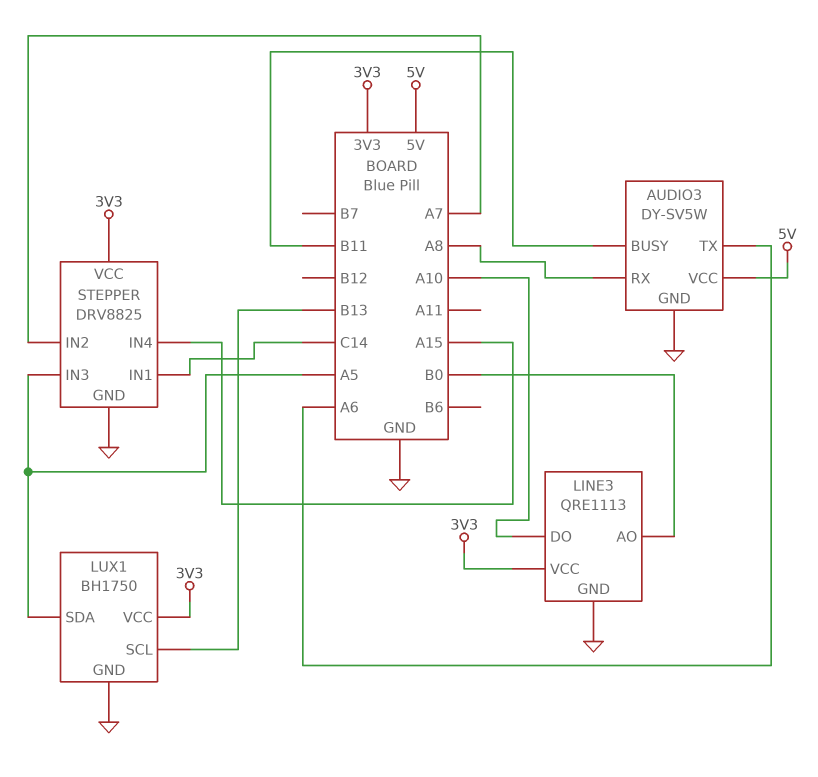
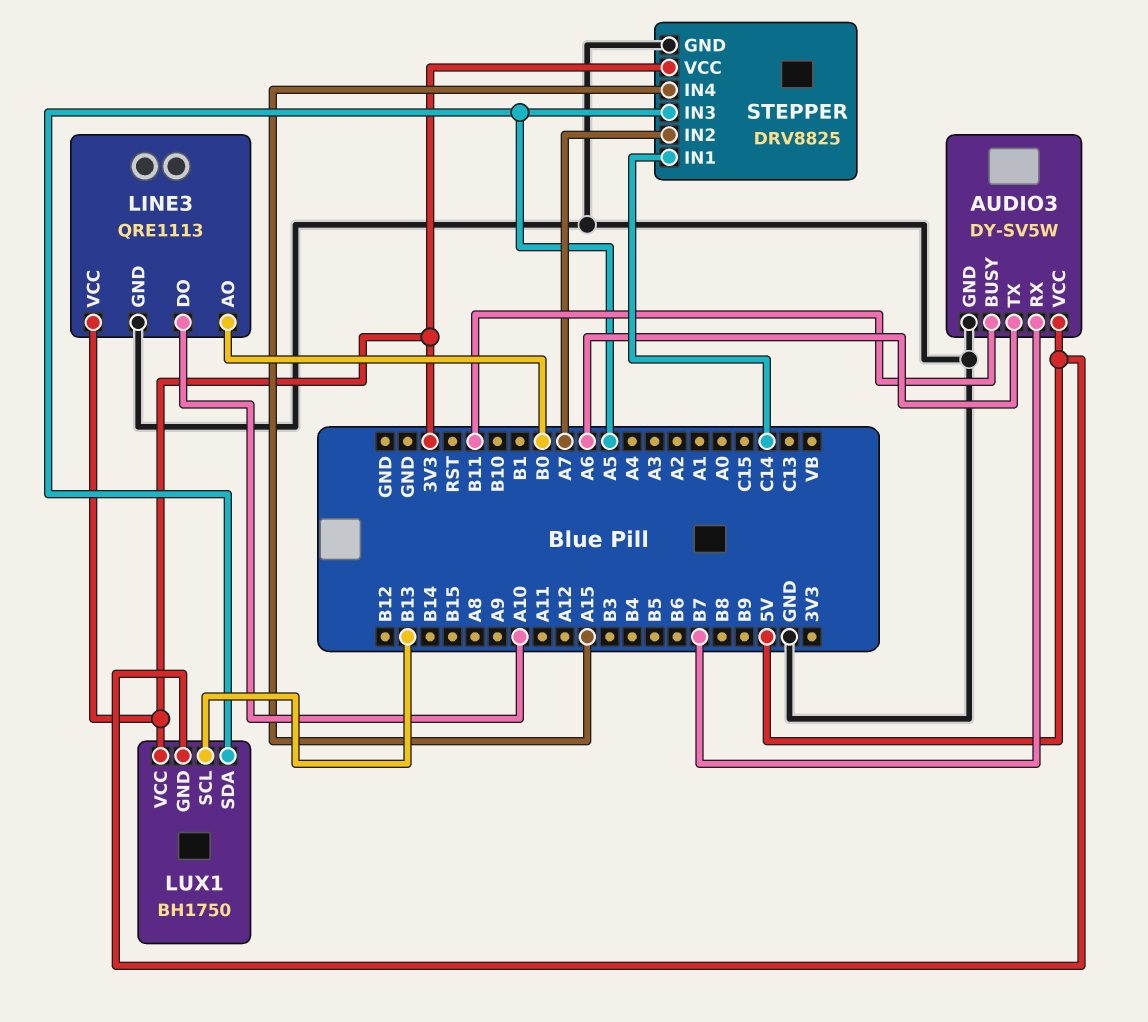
AUDIO3 pin RX: A8 -> B7
LUX1 pin GND: GND -> 5V

